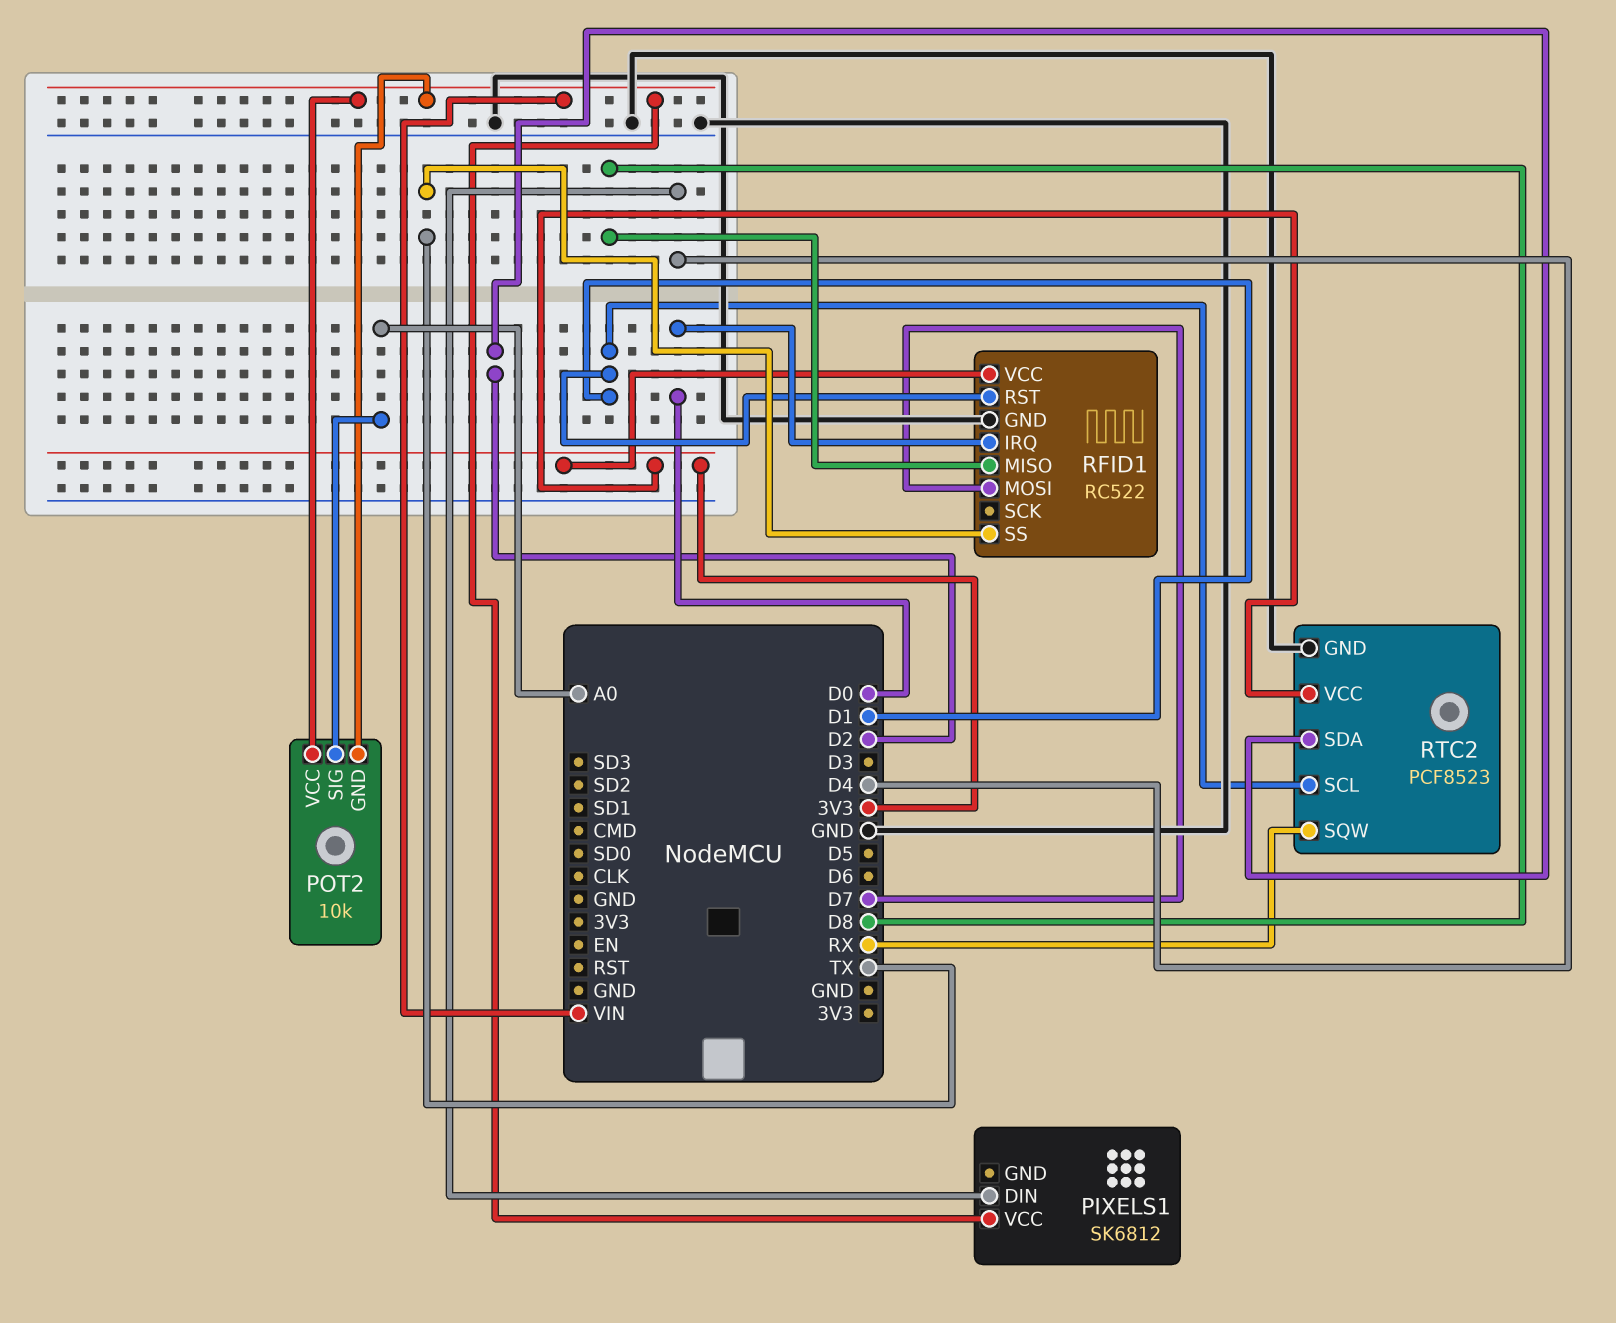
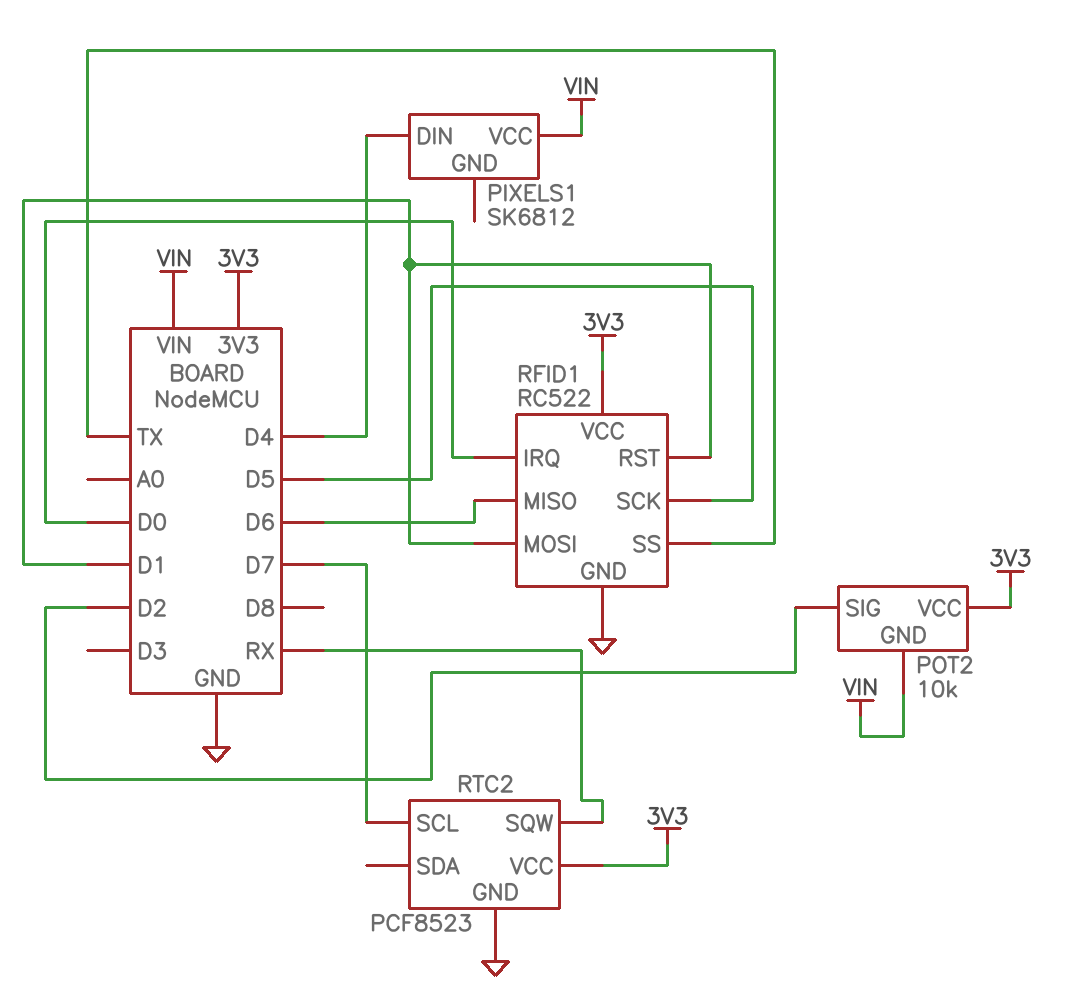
POT2 pin SIG: A0 -> D2
POT2 pin VCC: VIN -> 3V3
RFID1 pin MISO: D8 -> D6
RFID1 pin MOSI: D7 -> D1
RFID1 pin SCK: none -> D5
RTC2 pin SCL: D1 -> D7
RTC2 pin SDA: D2 -> none

